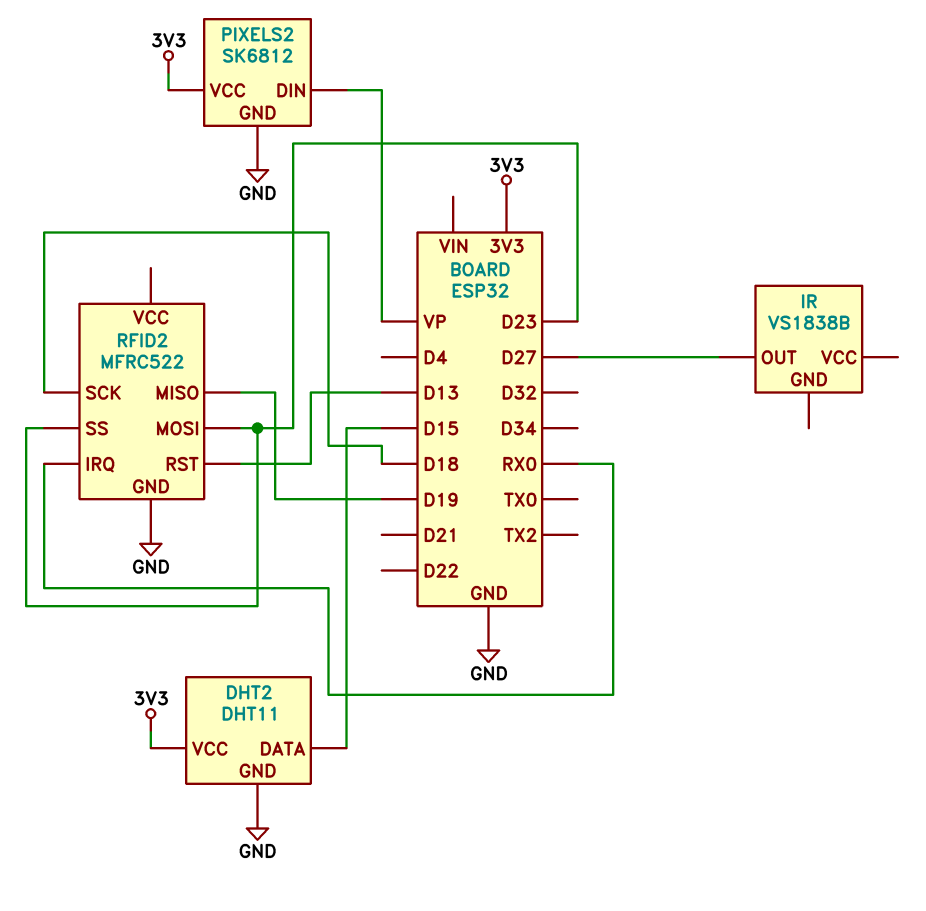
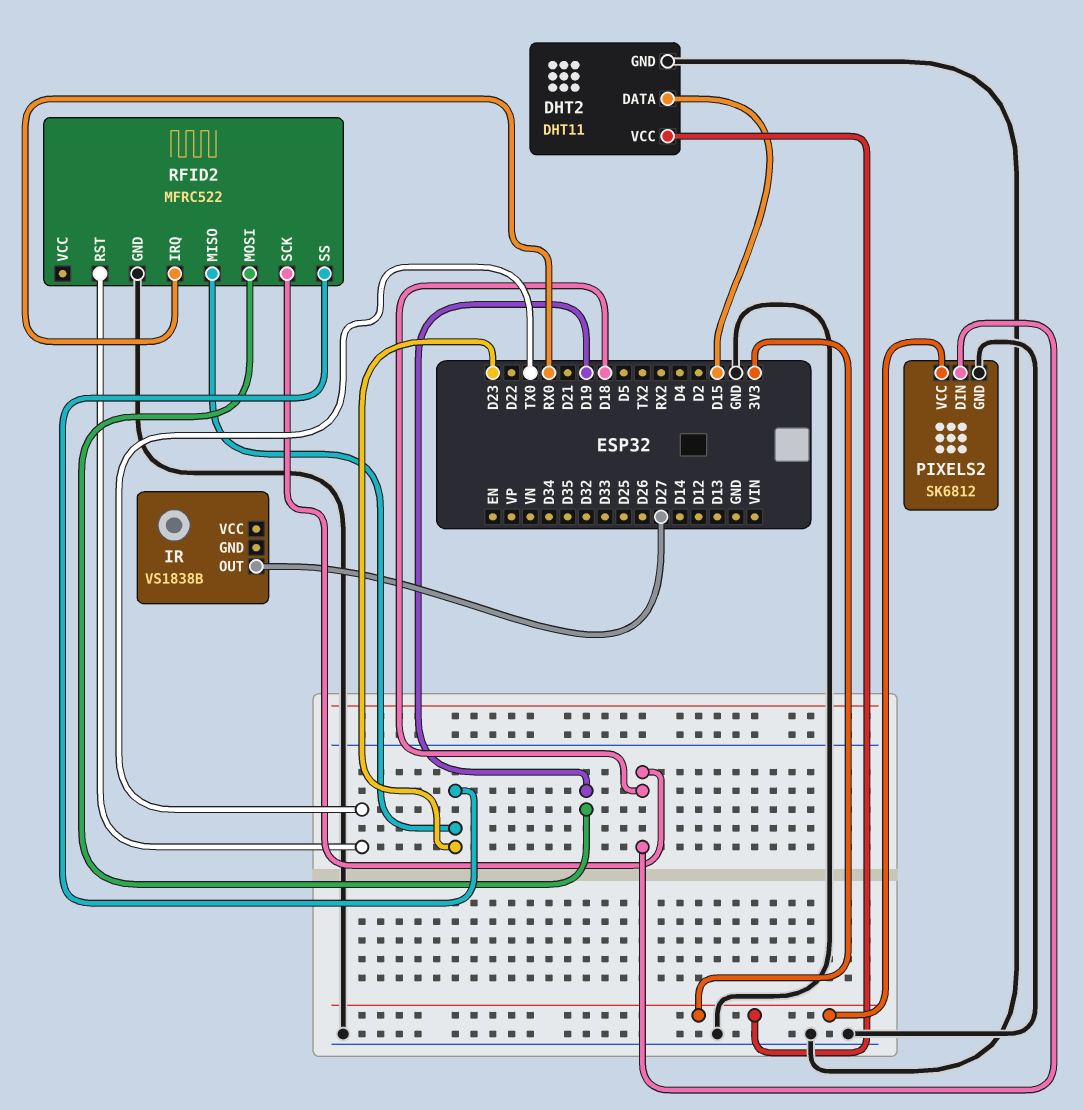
PIXELS2 pin DIN: VP -> D18
RFID2 pin MISO: D19 -> D23
RFID2 pin MOSI: D23 -> D19
RFID2 pin RST: D13 -> TX0

